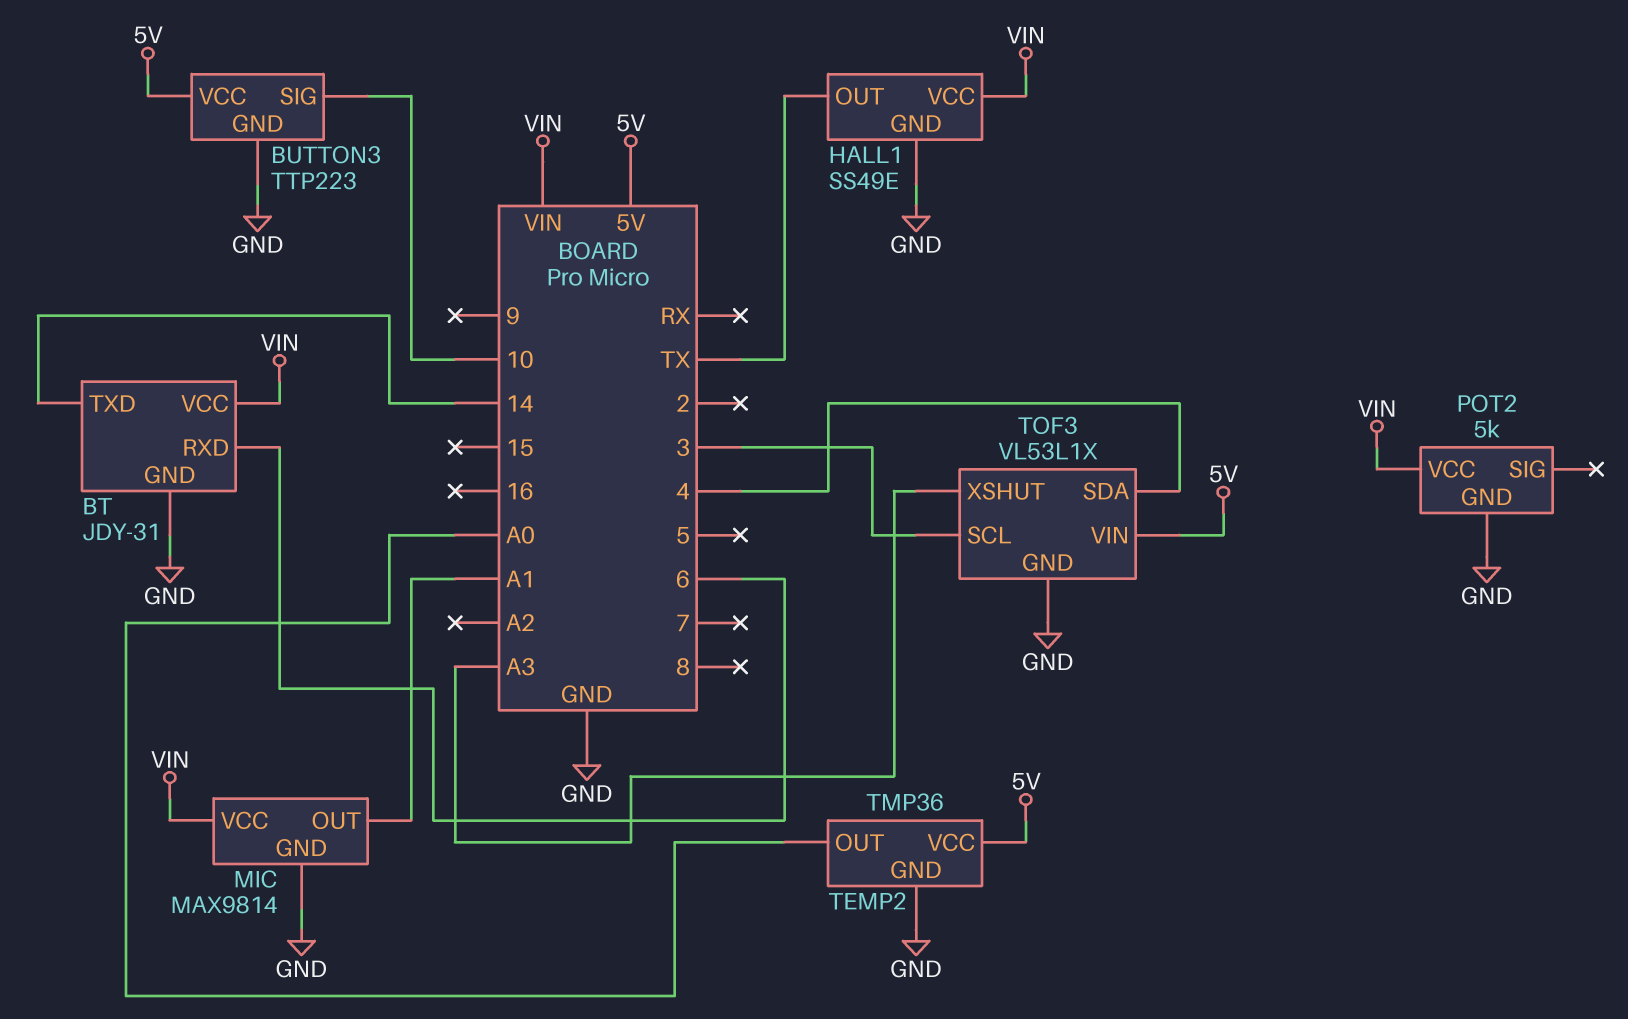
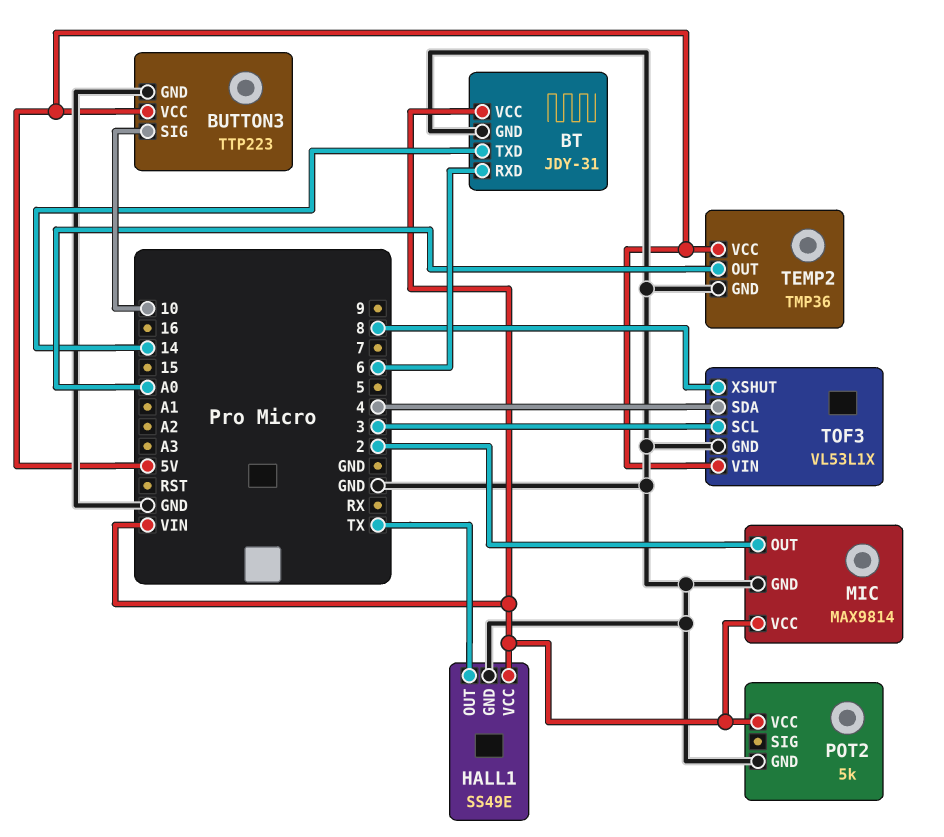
MIC pin OUT: A1 -> 2
TOF3 pin XSHUT: A3 -> 8

